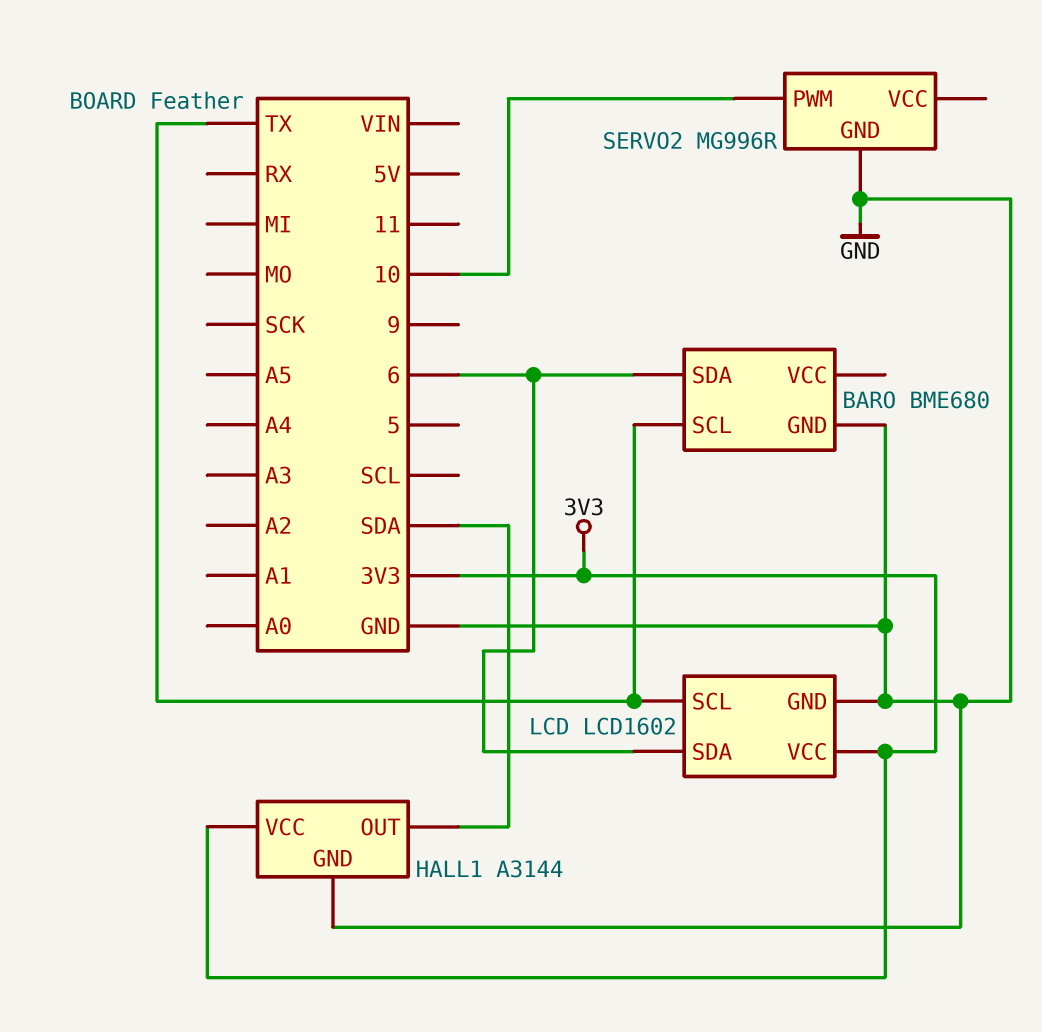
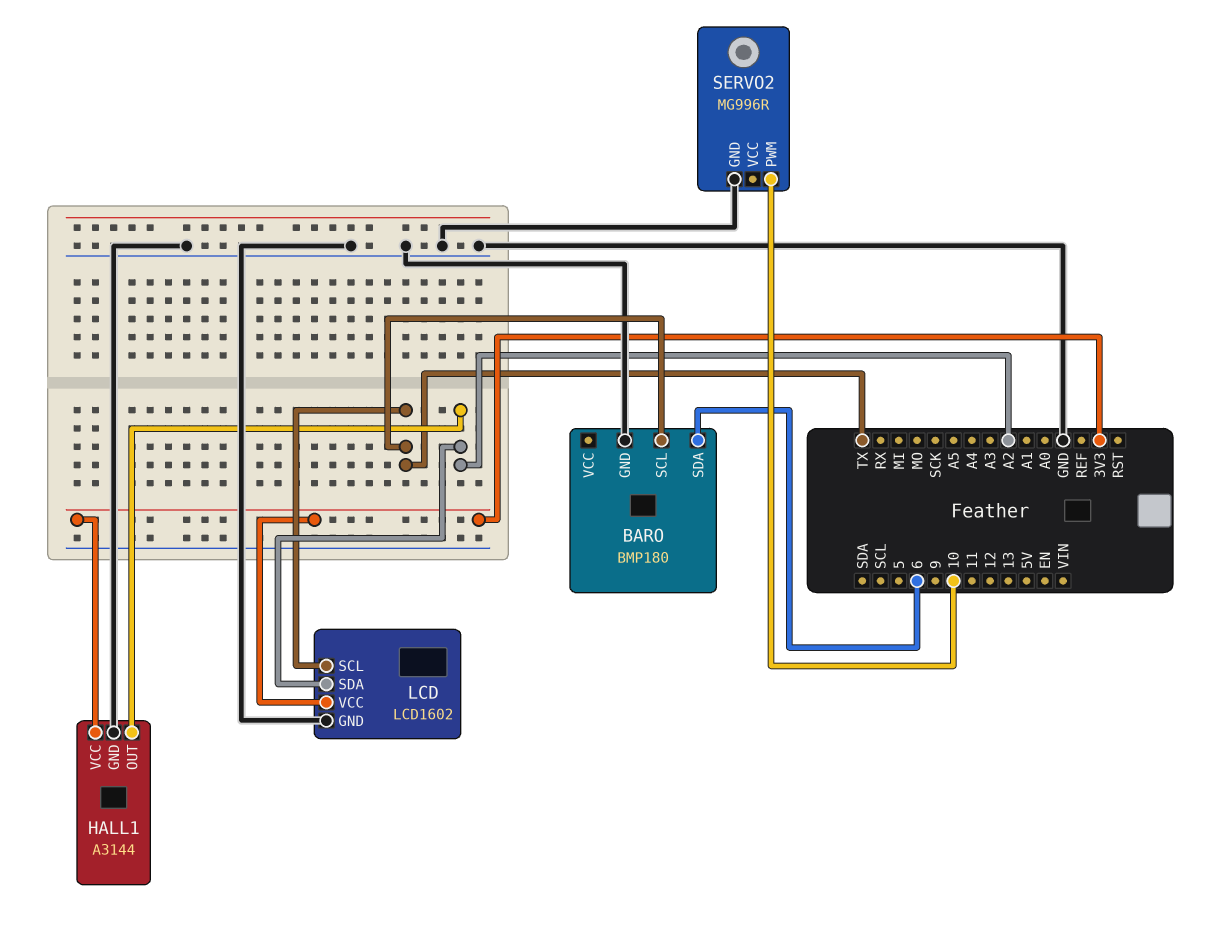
BARO: BME680 -> BMP180
HALL1 pin OUT: SDA -> A2
LCD pin SDA: 6 -> A2

